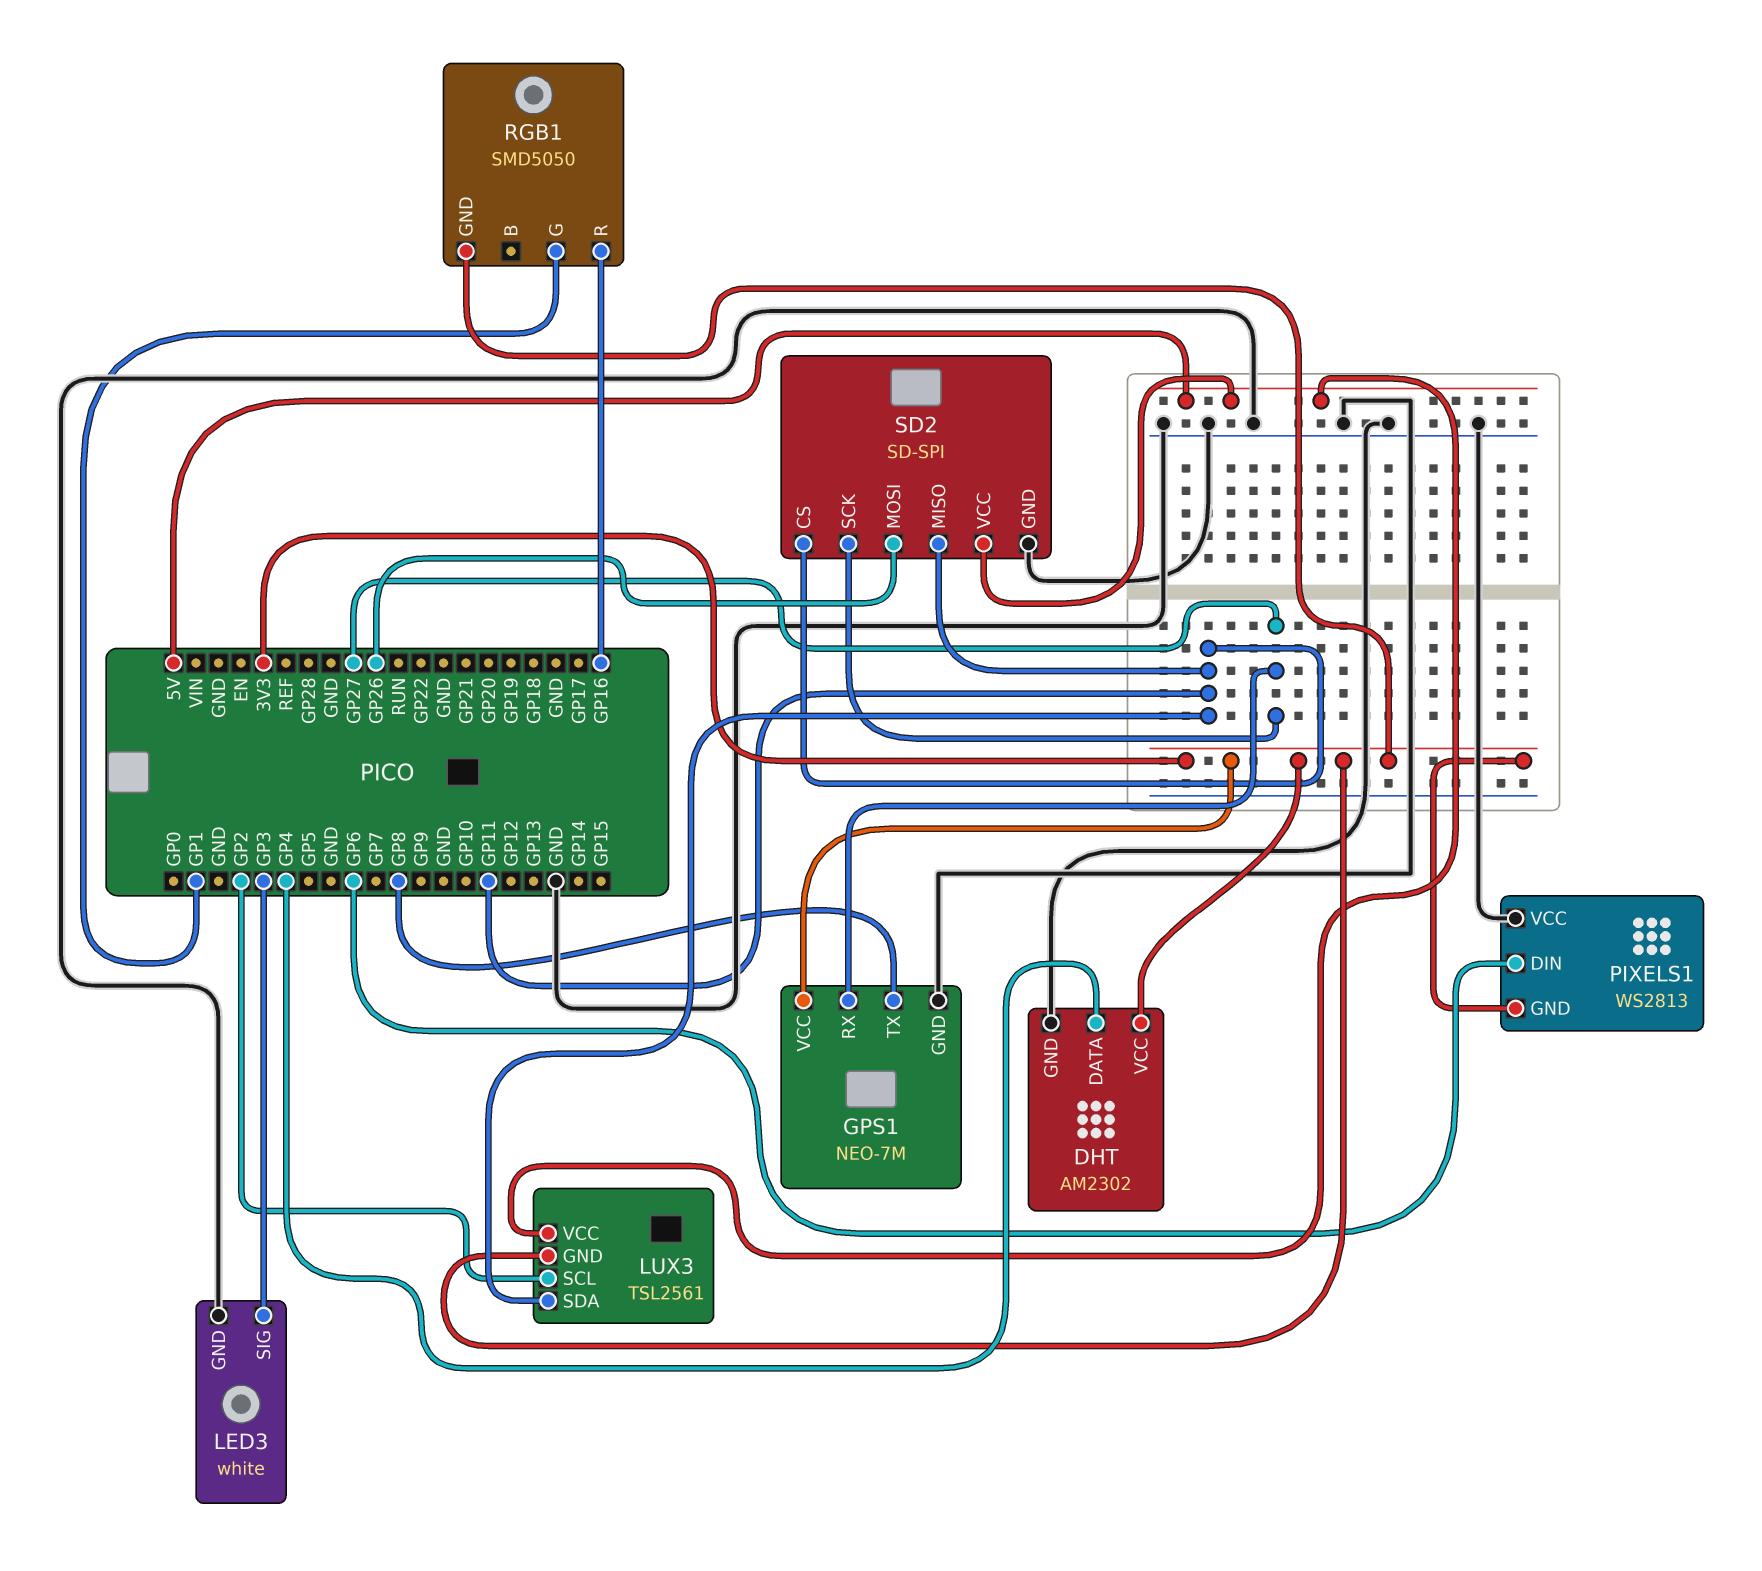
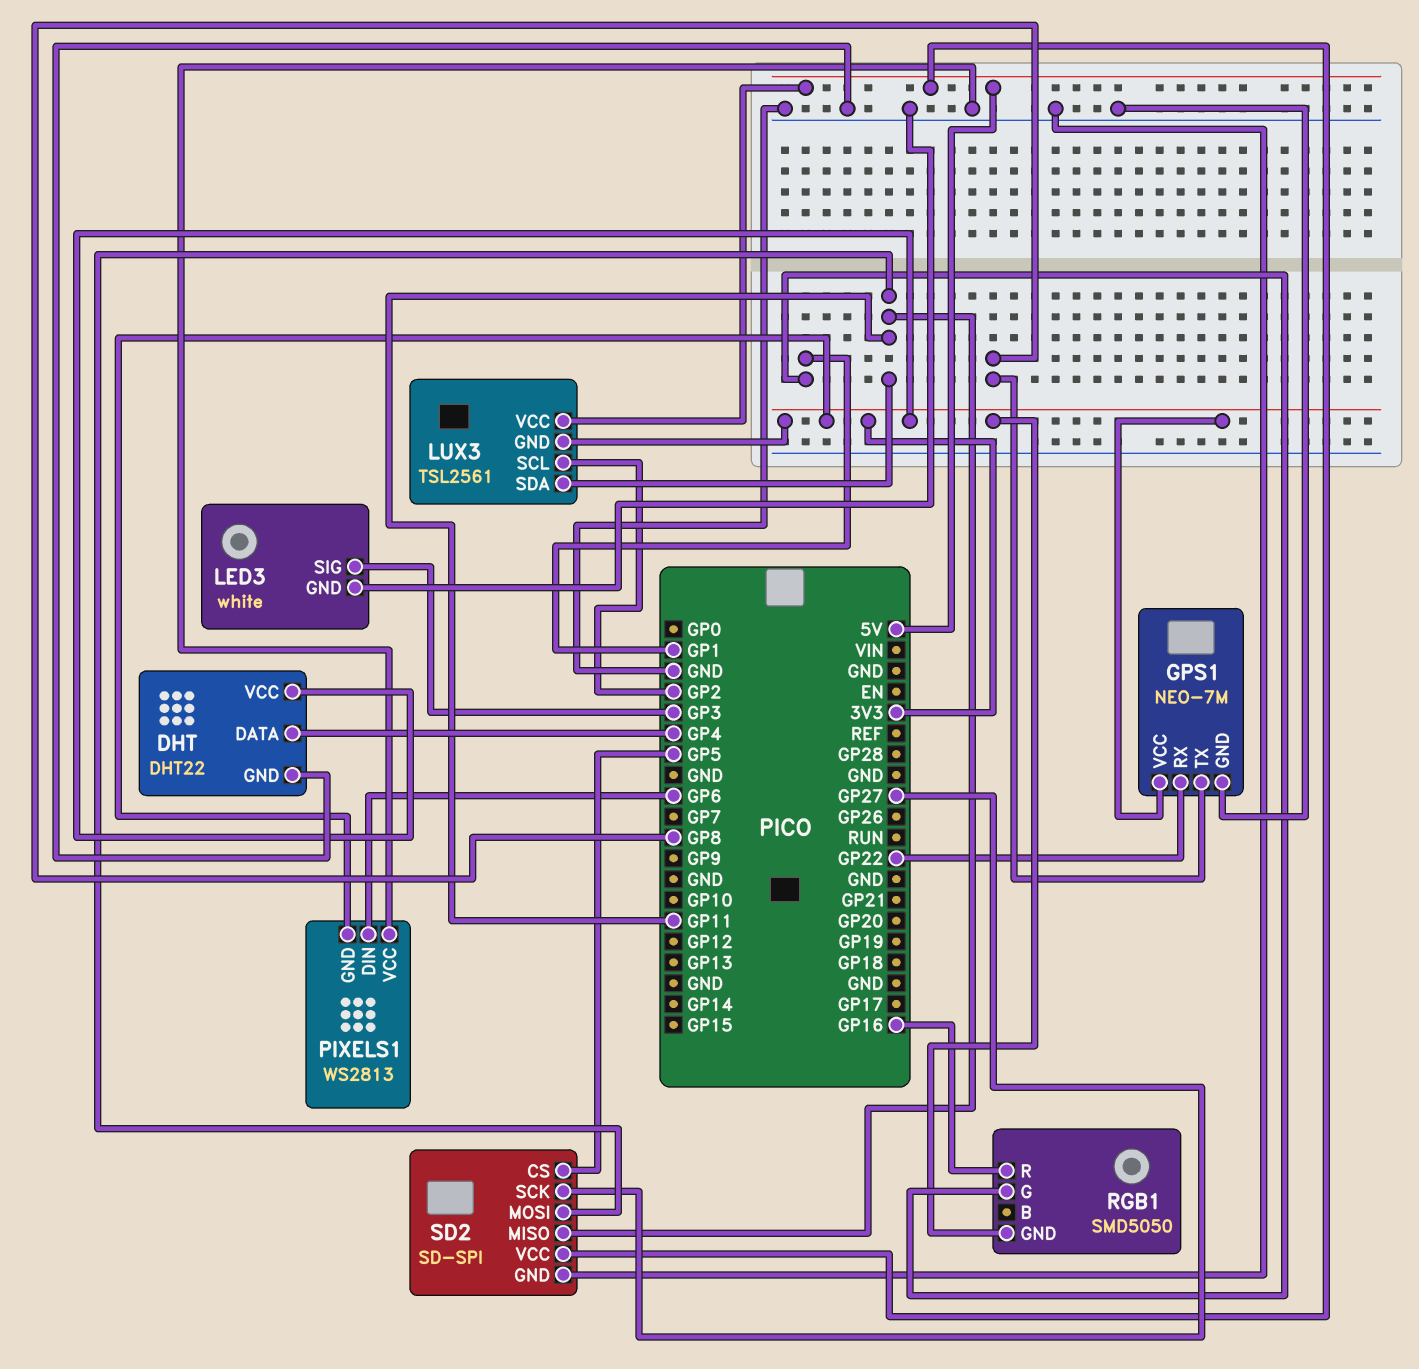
DHT: AM2302 -> DHT22
GPS1 pin RX: GP27 -> GP22
SD2 pin CS: GP11 -> GP5
SD2 pin MOSI: GP26 -> GP11

